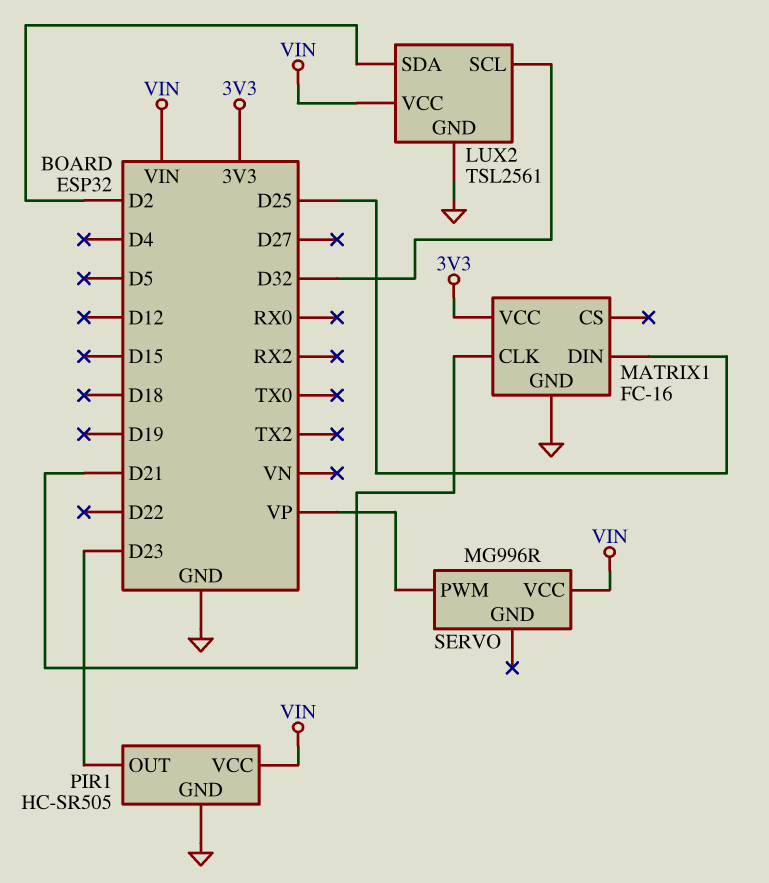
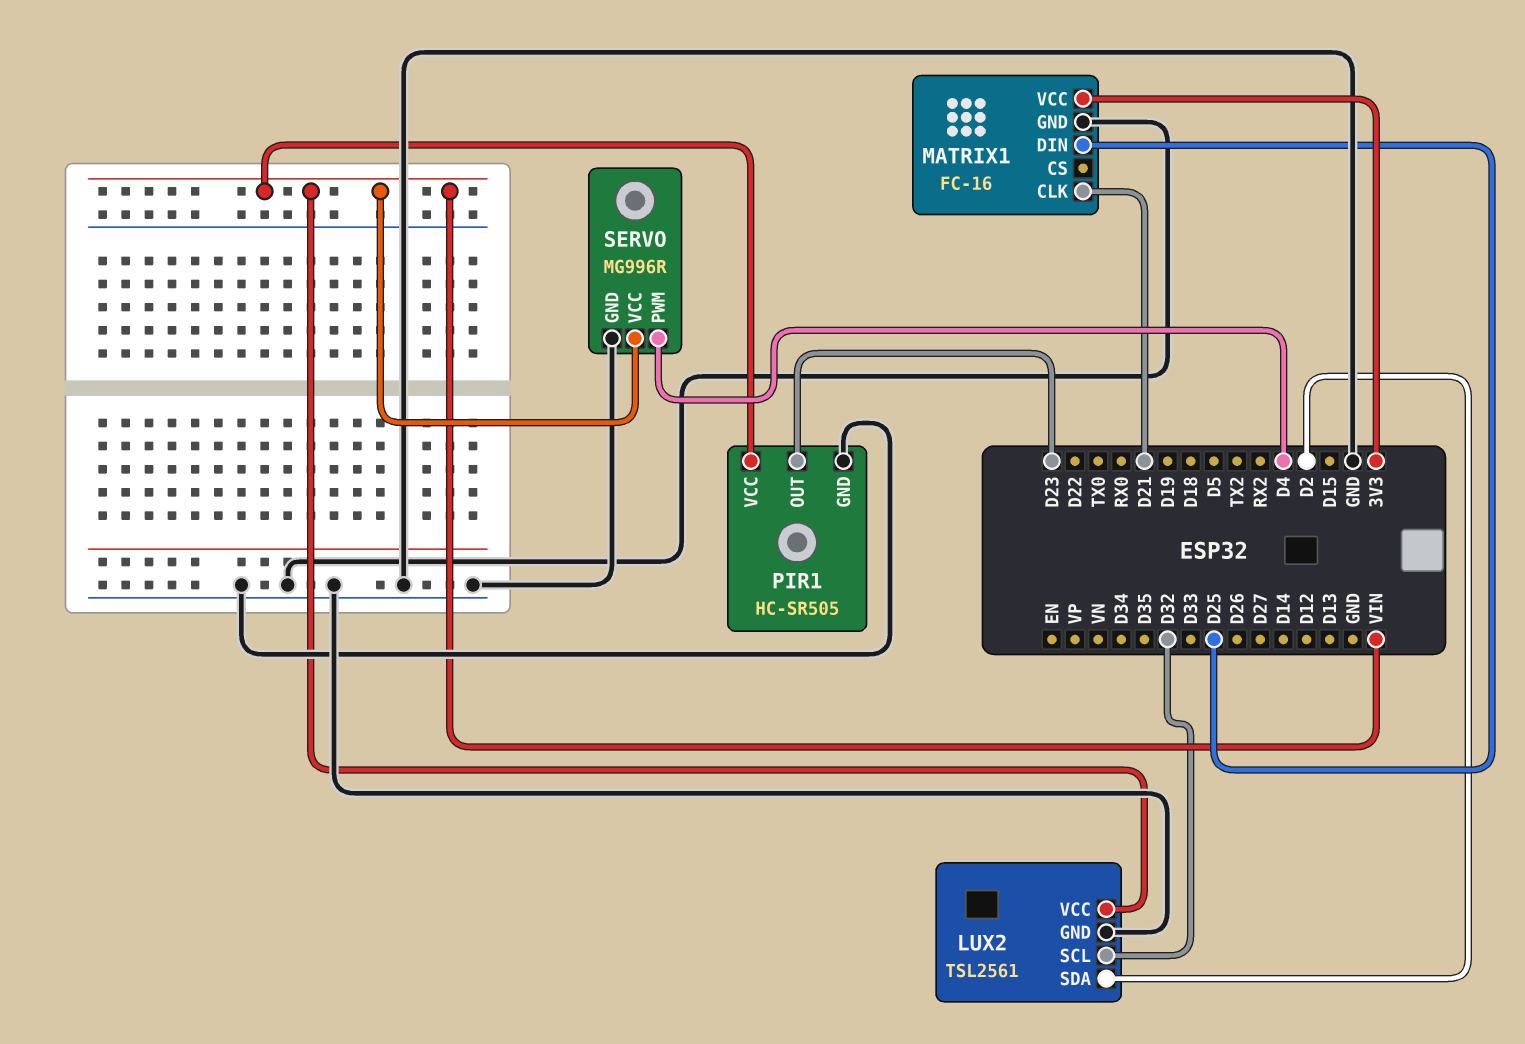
SERVO pin GND: none -> GND
SERVO pin PWM: VP -> D4

